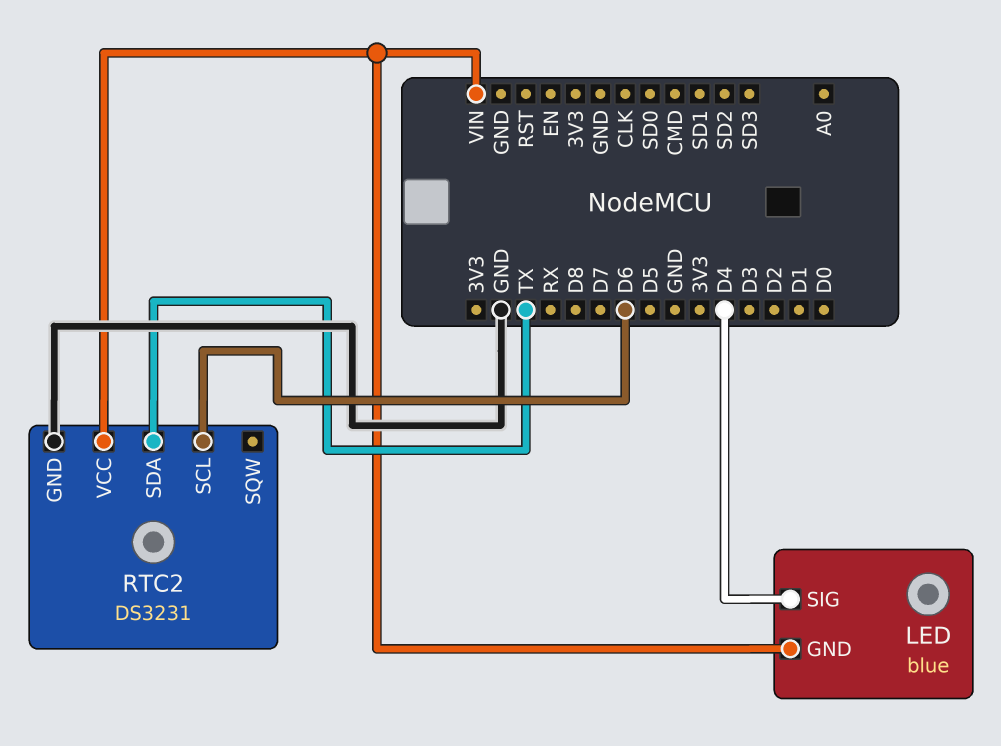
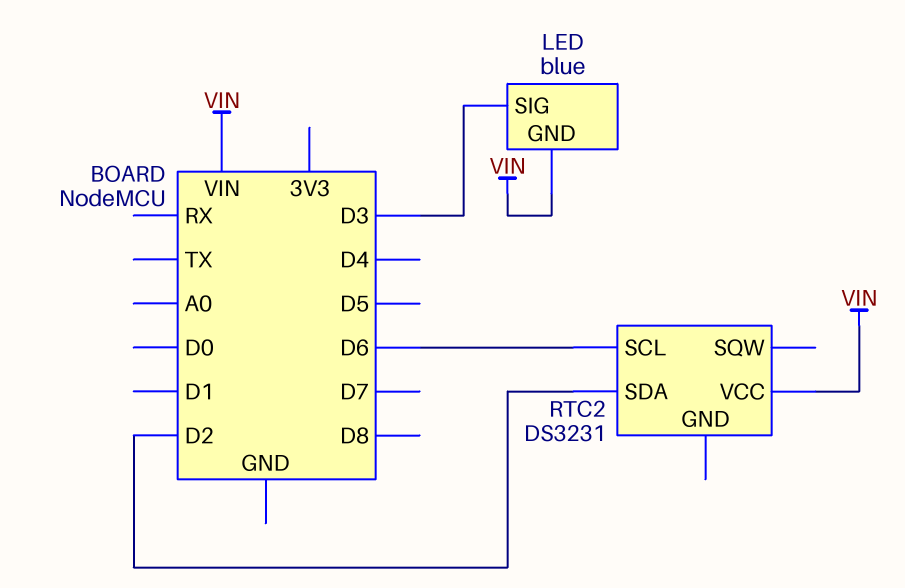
LED pin SIG: D4 -> D3
RTC2 pin GND: GND -> none
RTC2 pin SDA: TX -> D2

